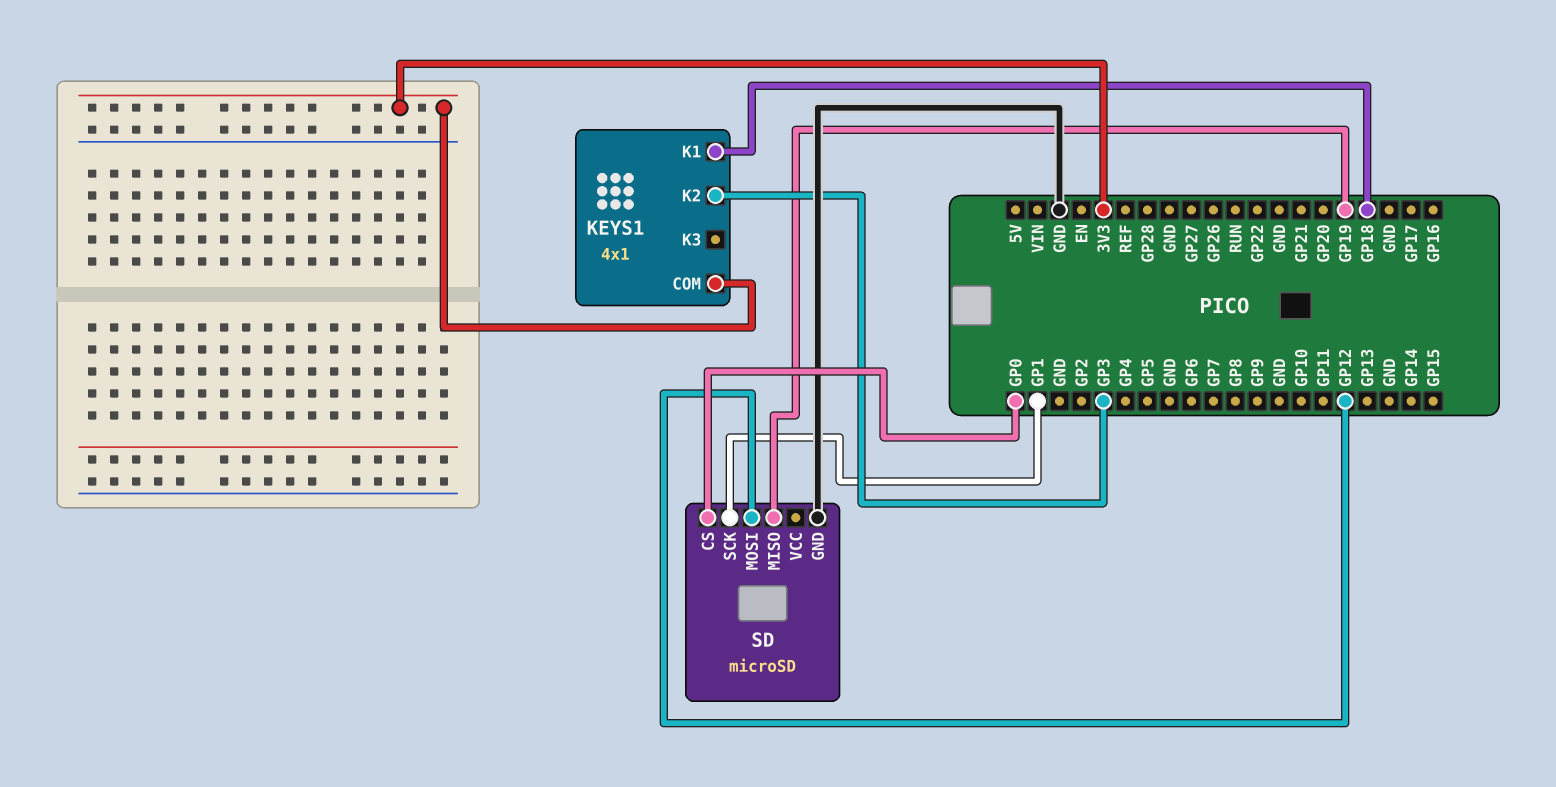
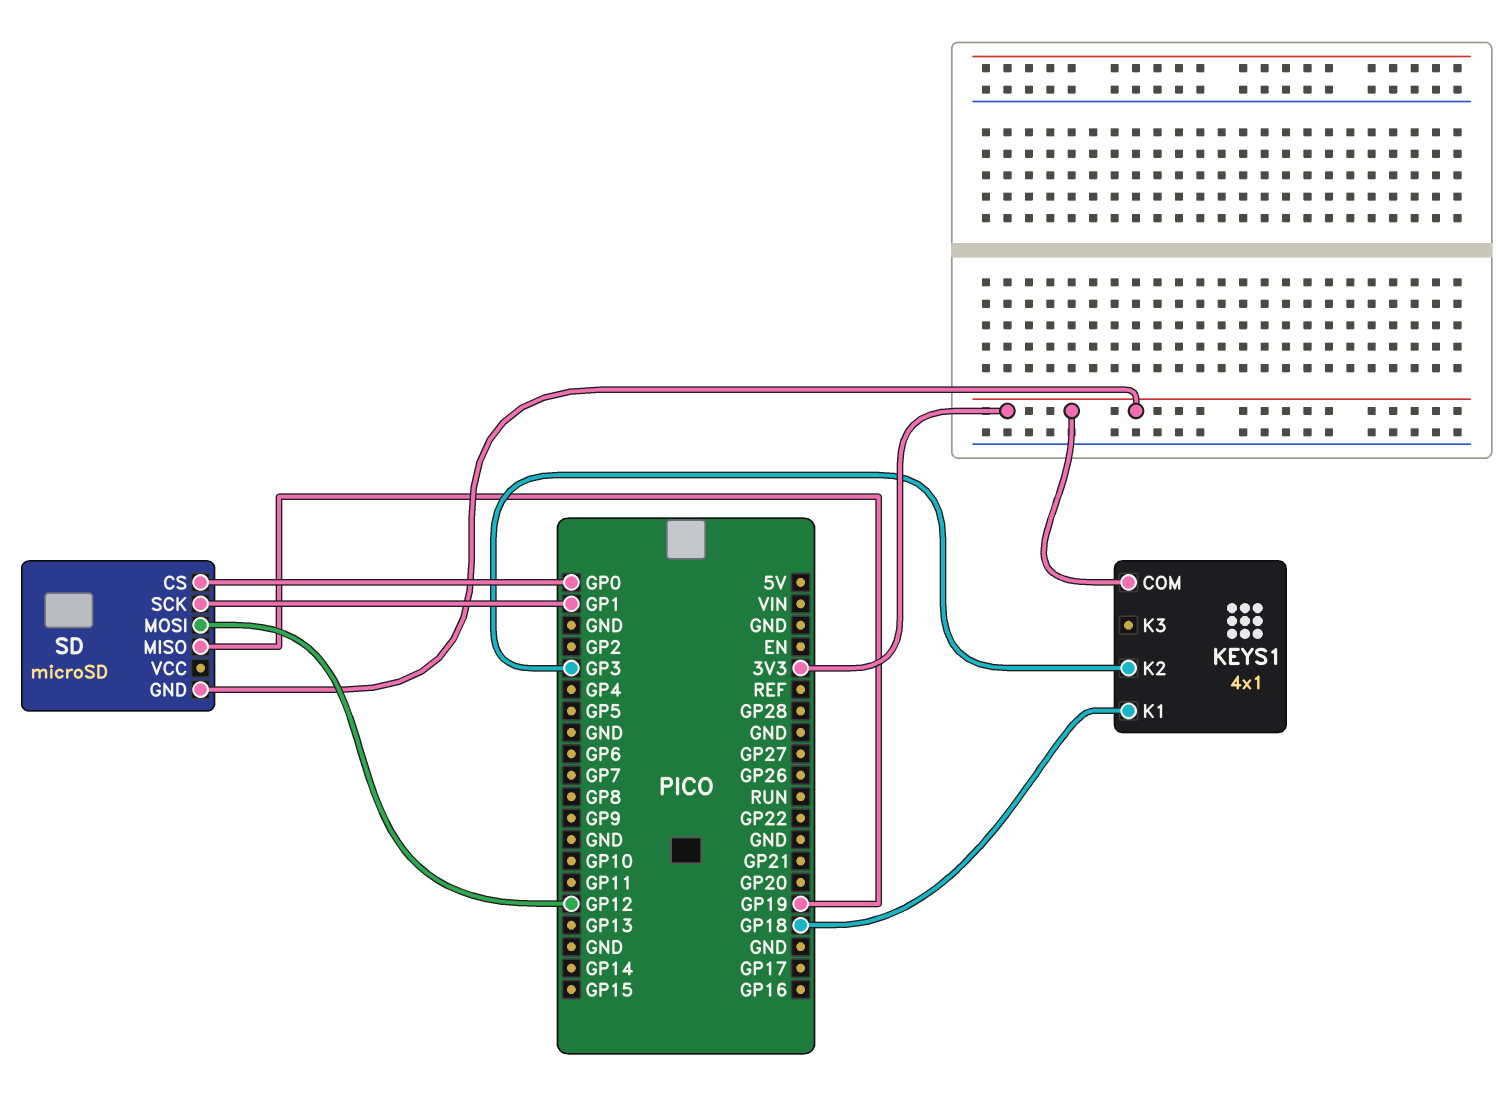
SD pin GND: GND -> 3V3

